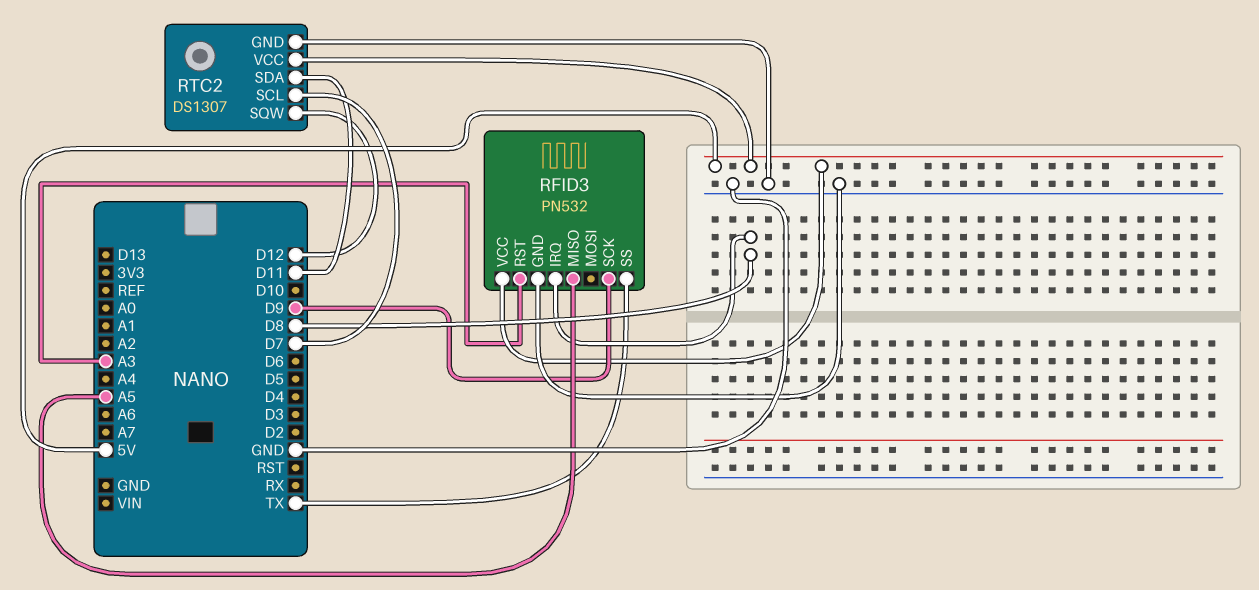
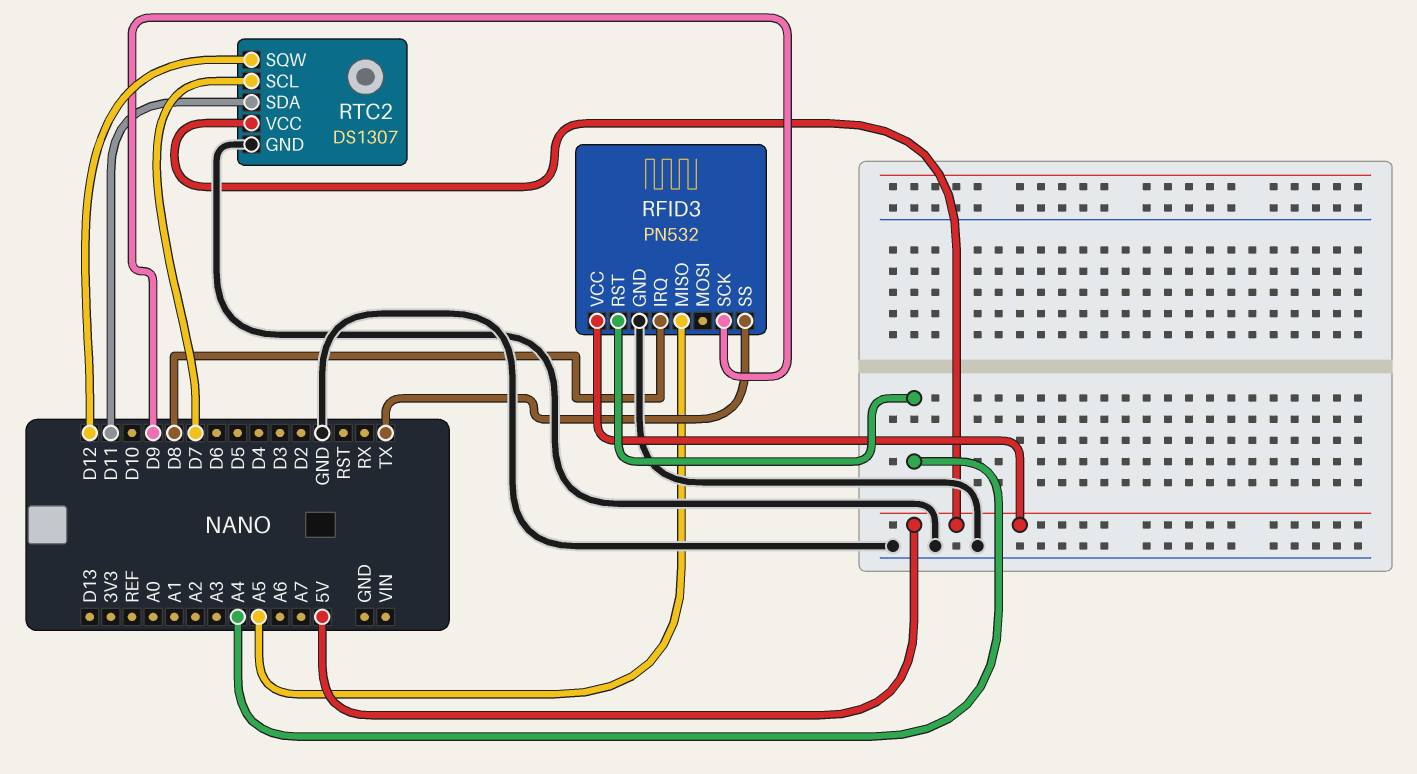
RFID3 pin RST: A3 -> A4

